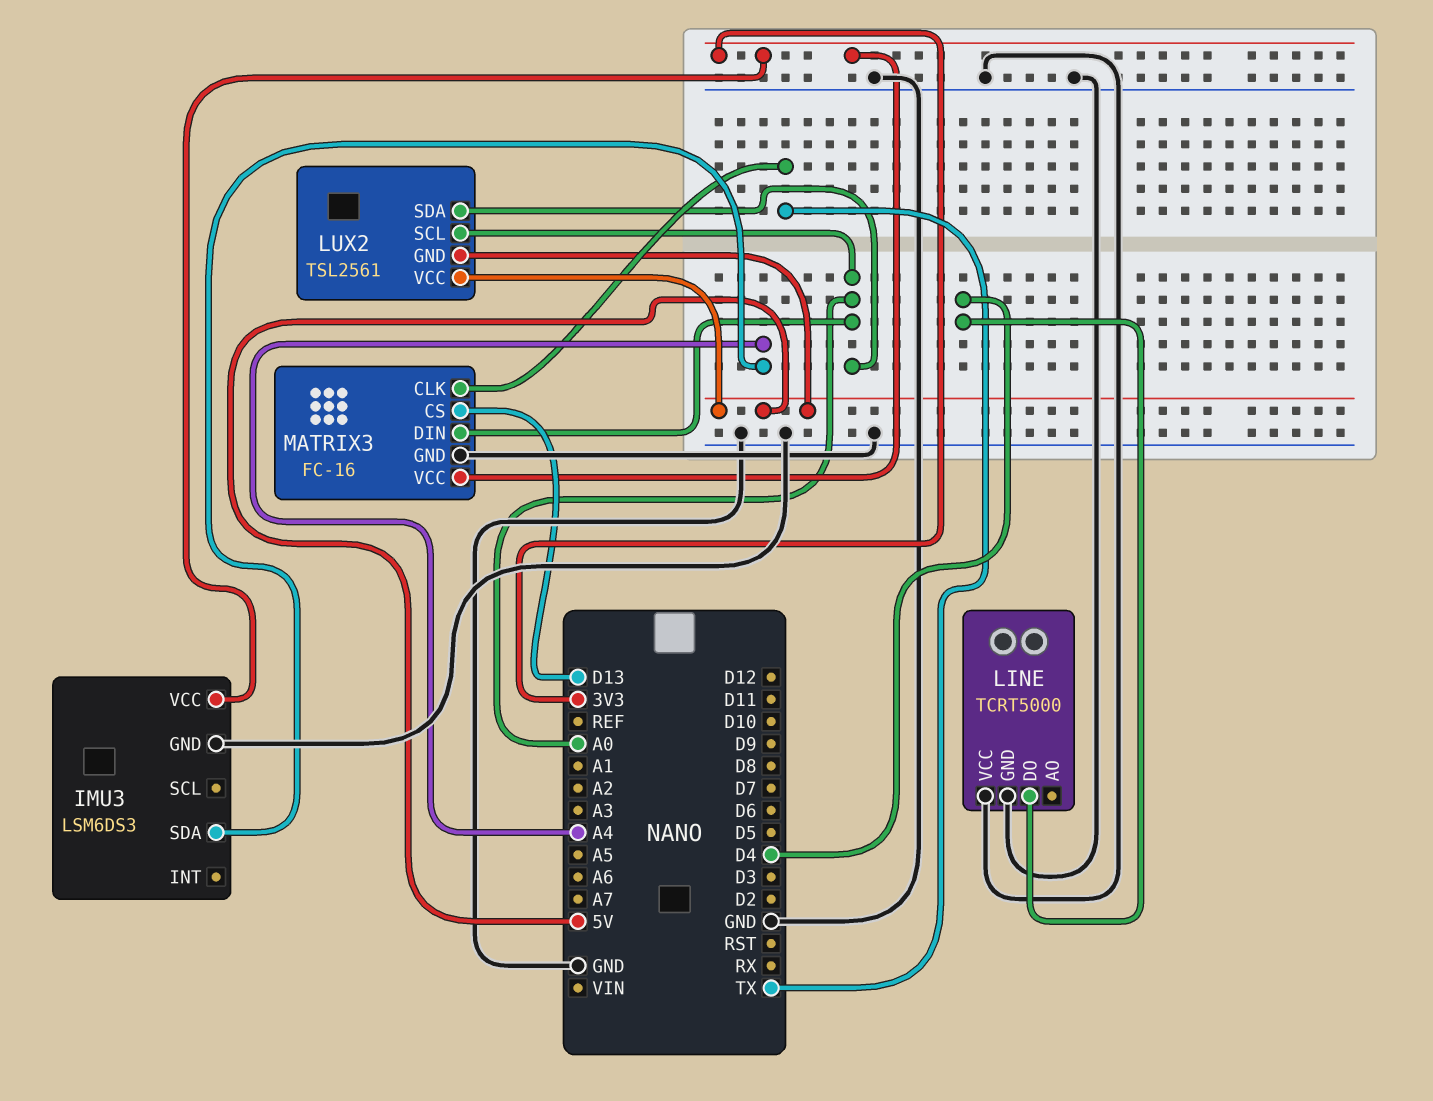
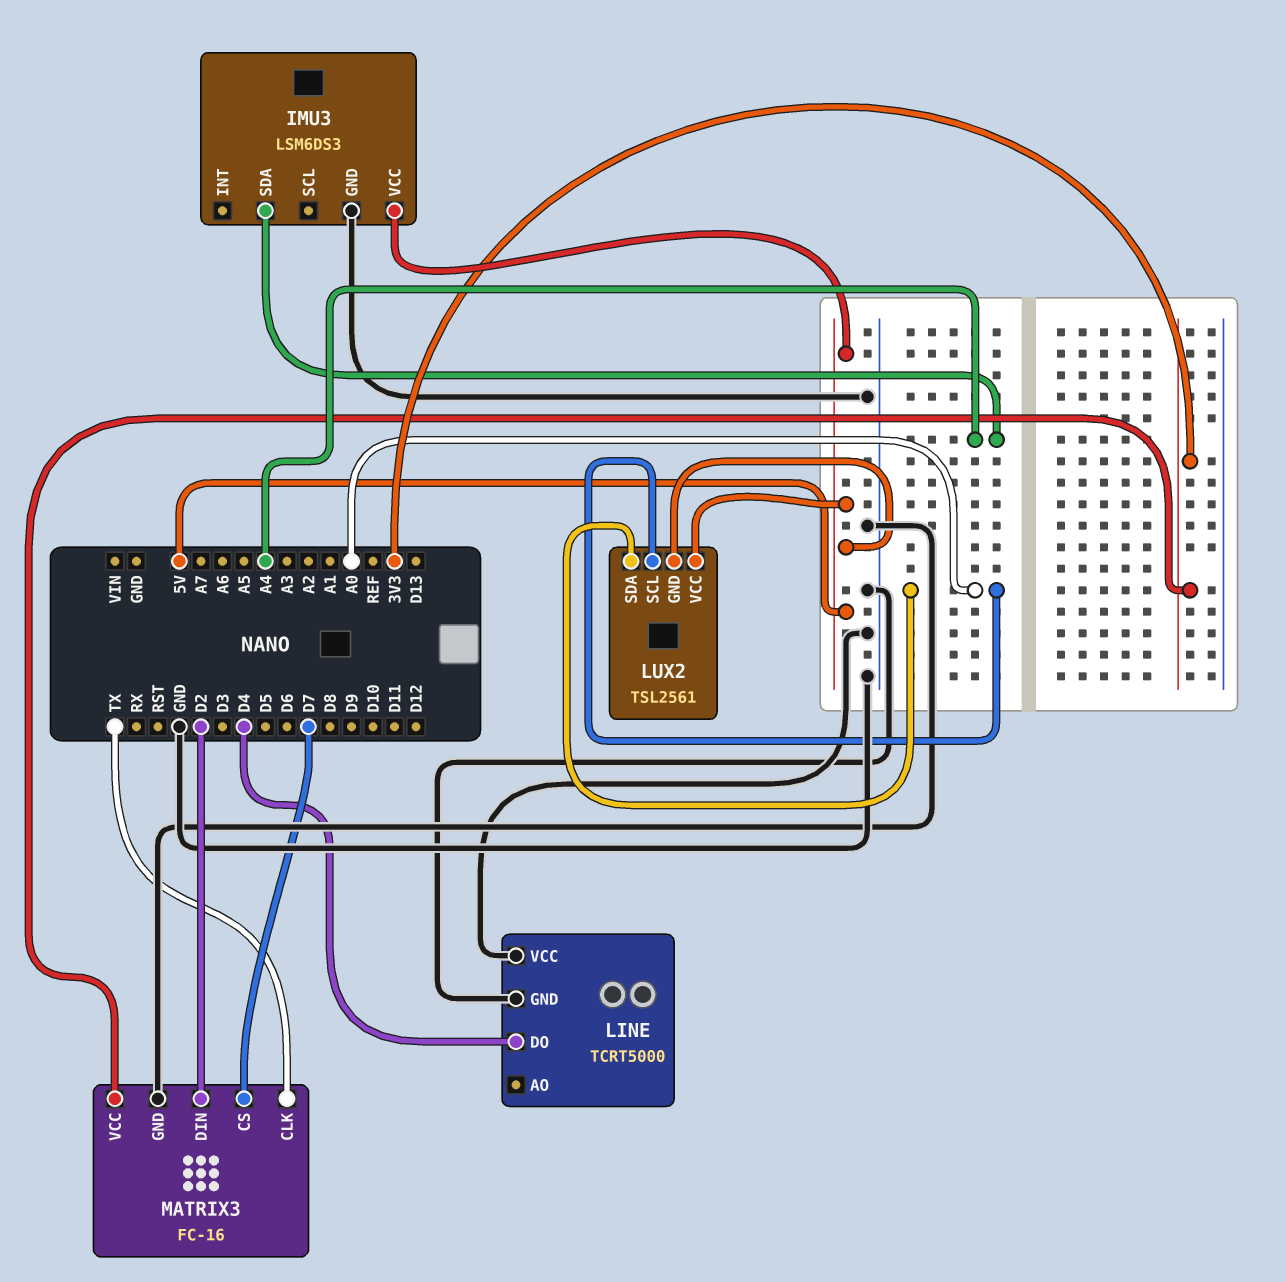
IMU3 pin VCC: 3V3 -> 5V
MATRIX3 pin CS: D13 -> D7
MATRIX3 pin DIN: A0 -> D2

